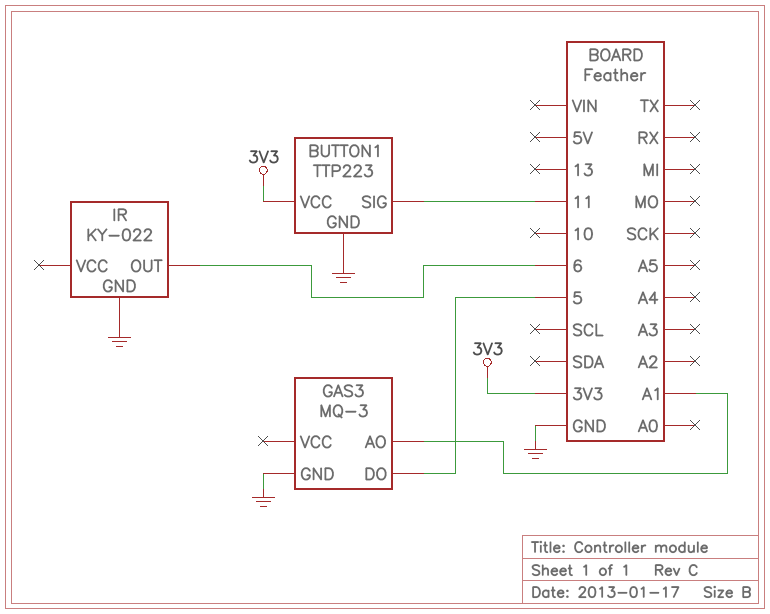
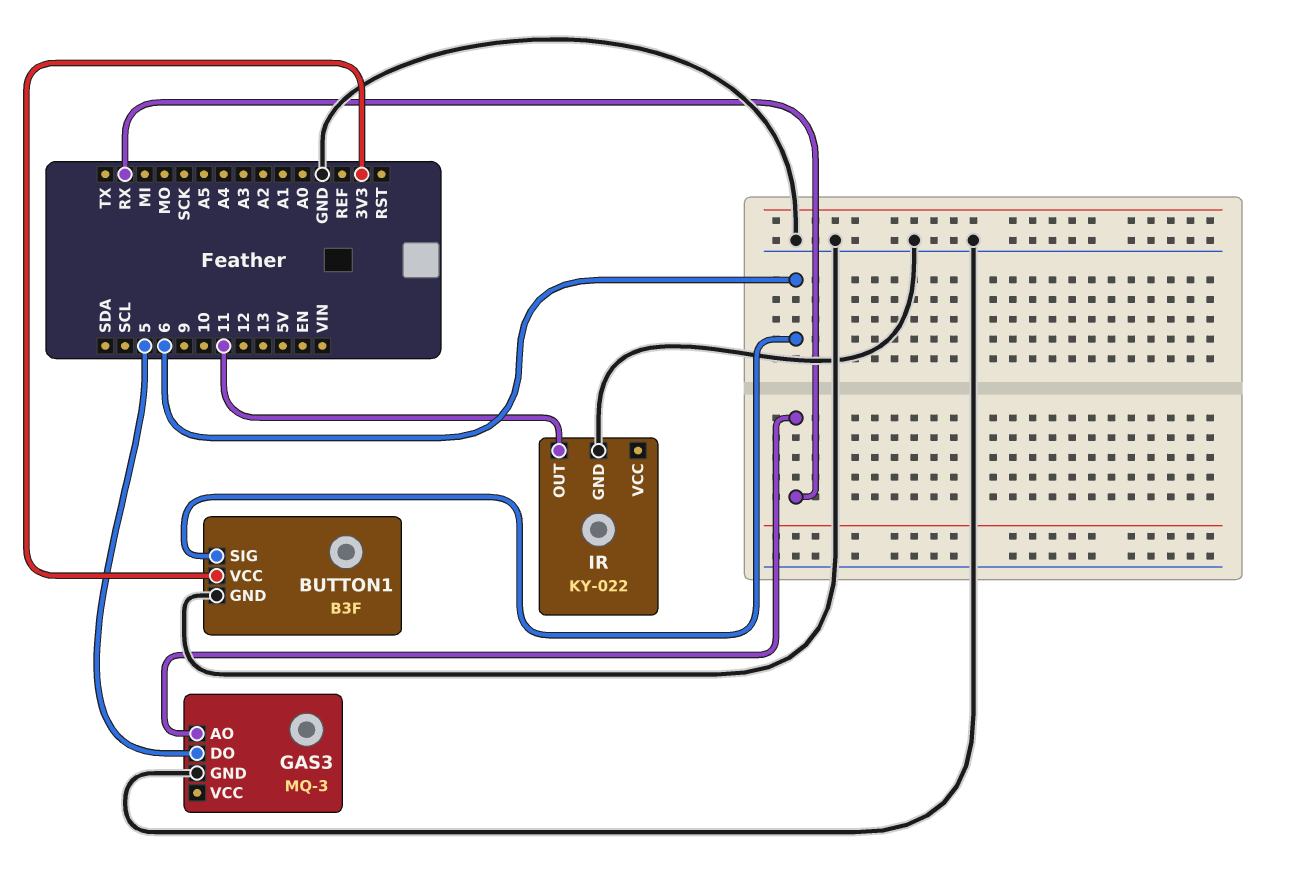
BUTTON1: TTP223 -> B3F
BUTTON1 pin SIG: 11 -> 6
GAS3 pin AO: A1 -> RX
IR pin OUT: 6 -> 11

